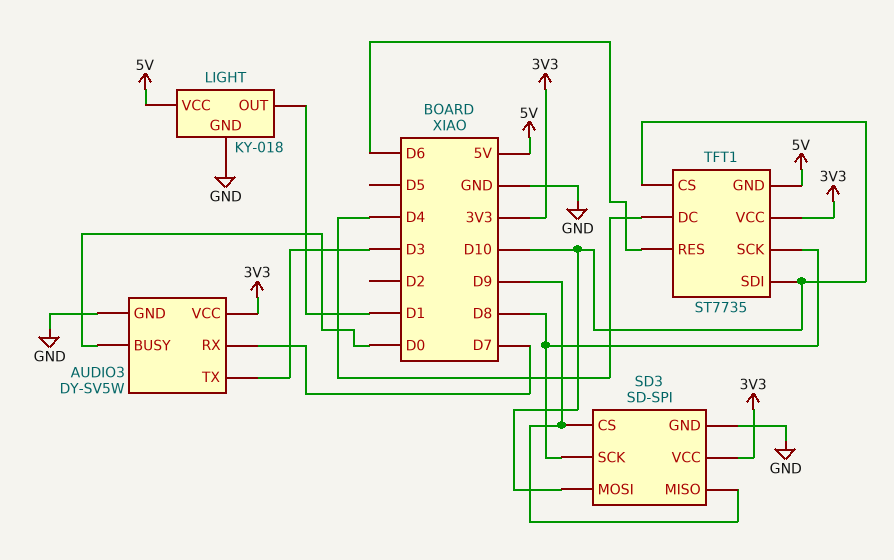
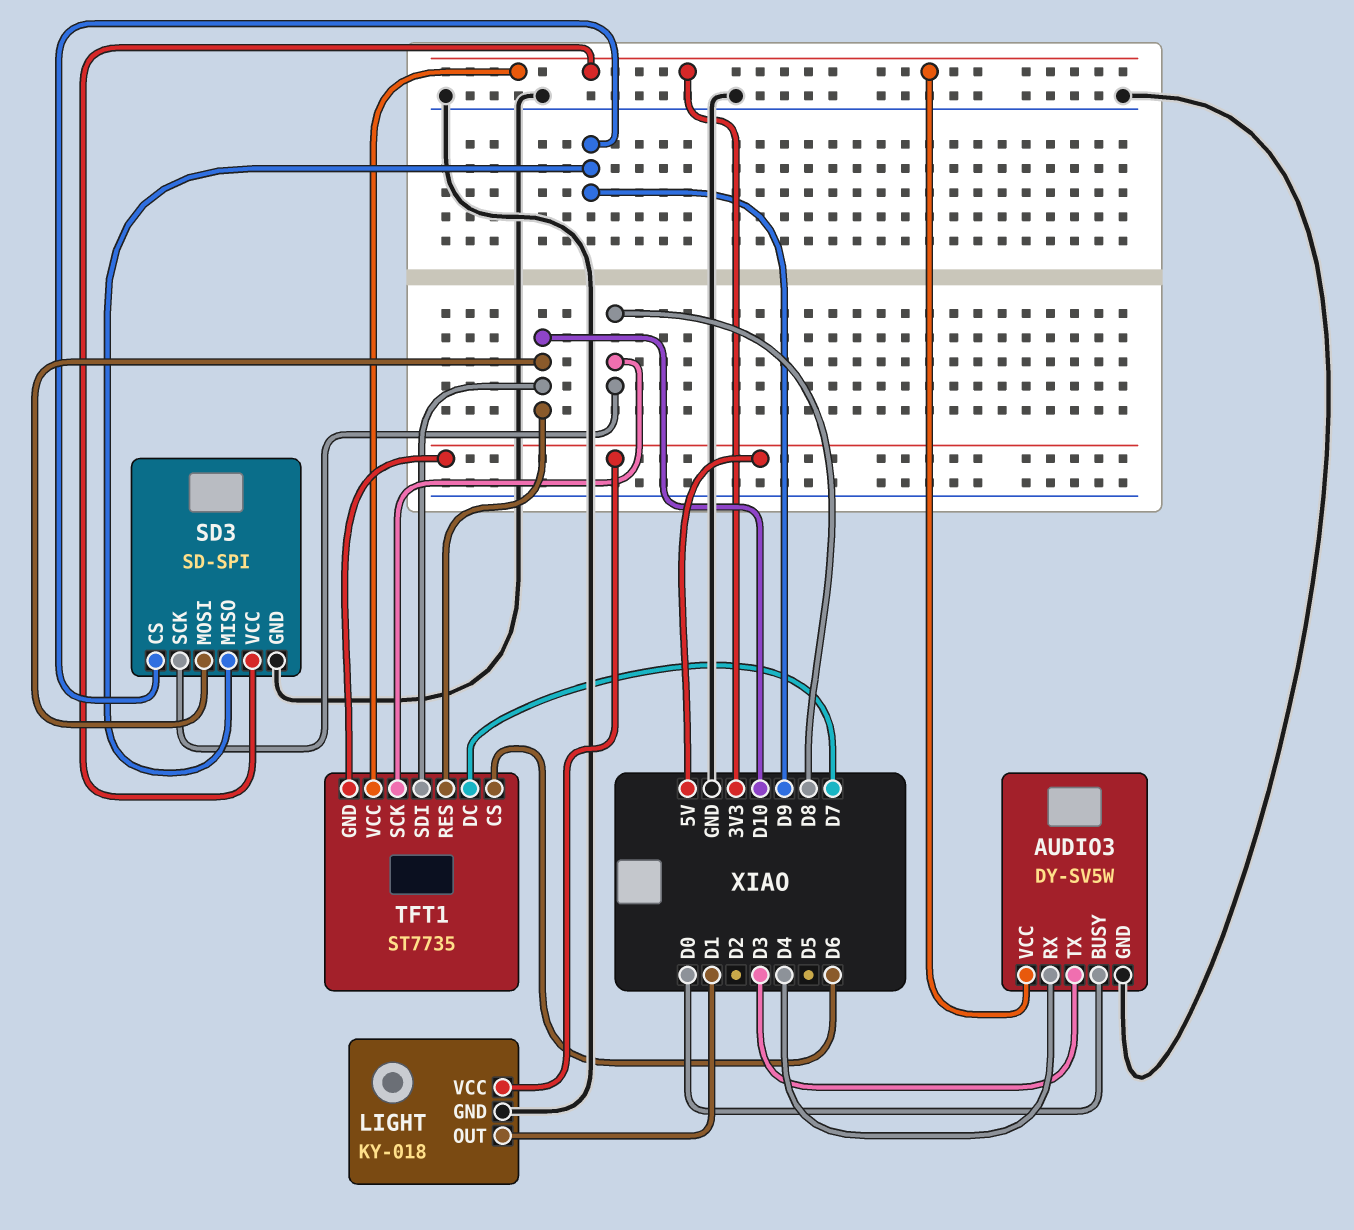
AUDIO3 pin RX: D7 -> D4
TFT1 pin CS: D10 -> D6
TFT1 pin DC: D4 -> D7
TFT1 pin RES: D6 -> D10

